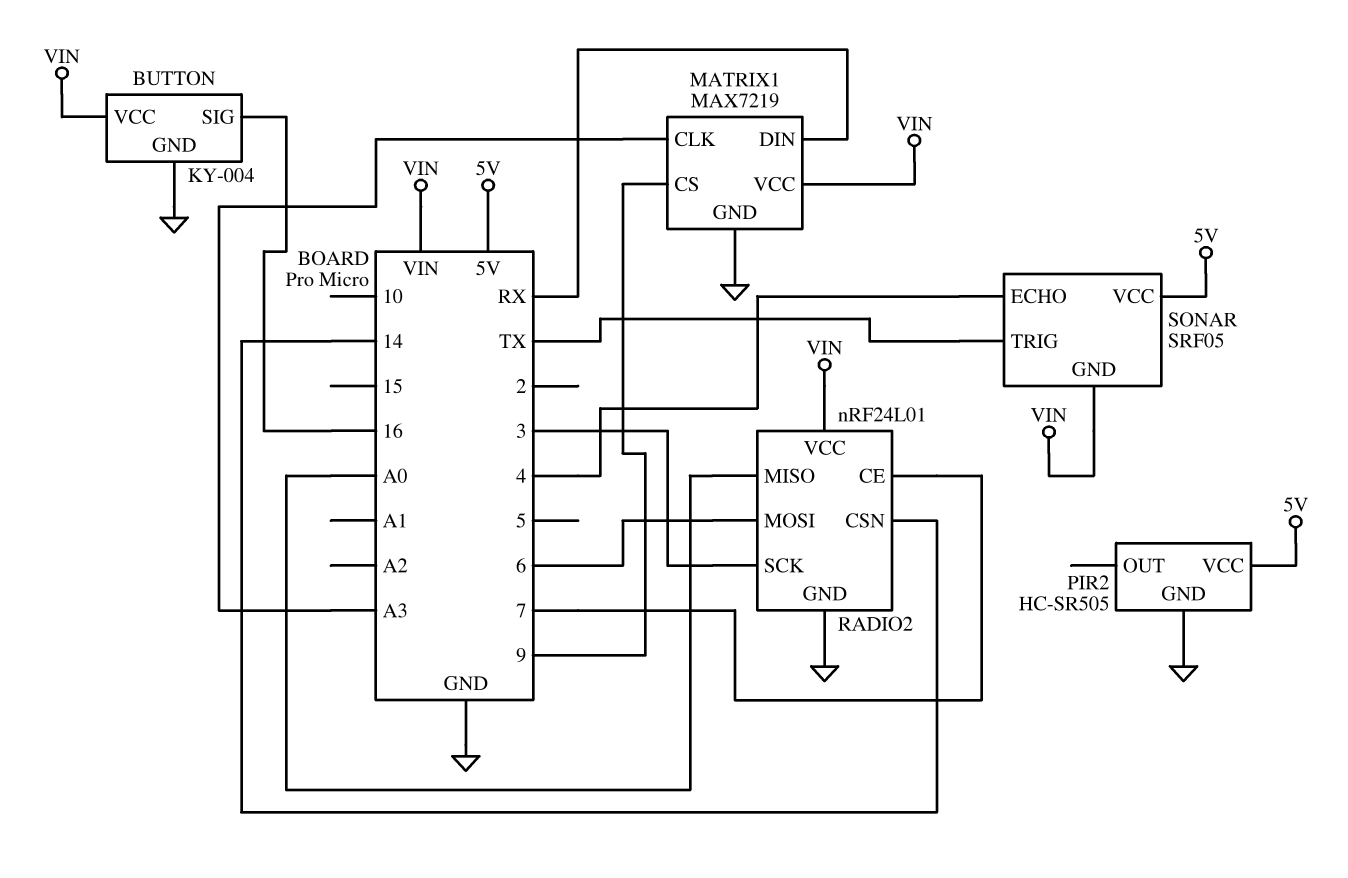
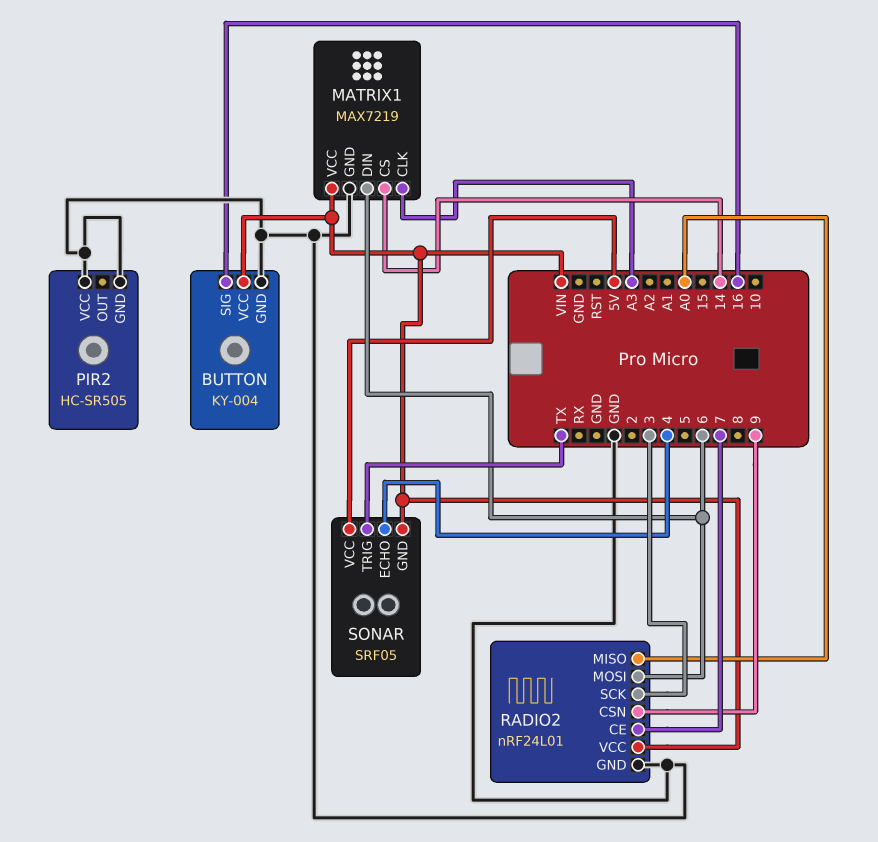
MATRIX1 pin CS: 9 -> 14
MATRIX1 pin DIN: RX -> 6
PIR2 pin VCC: 5V -> GND
RADIO2 pin CSN: 14 -> 9

